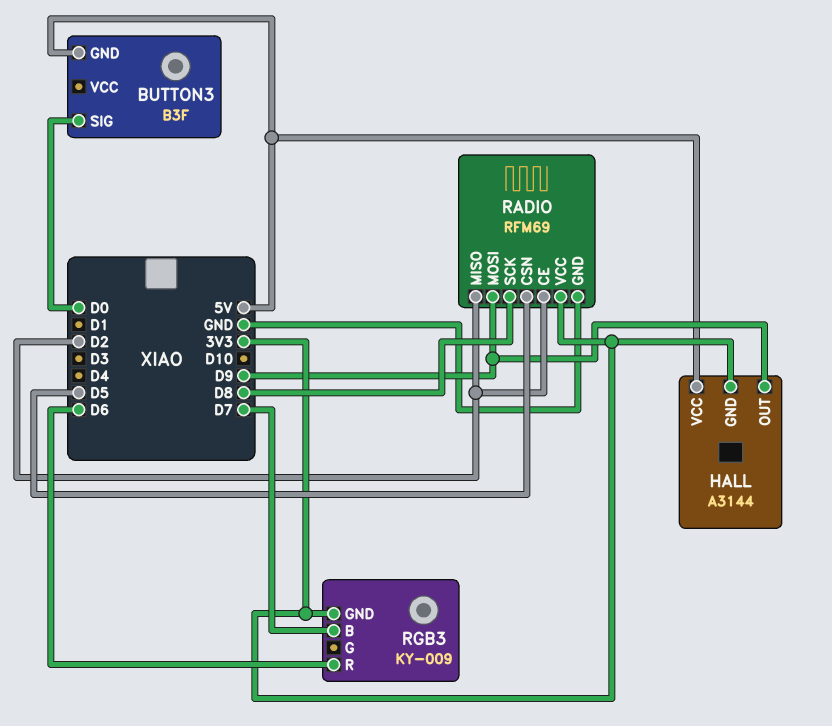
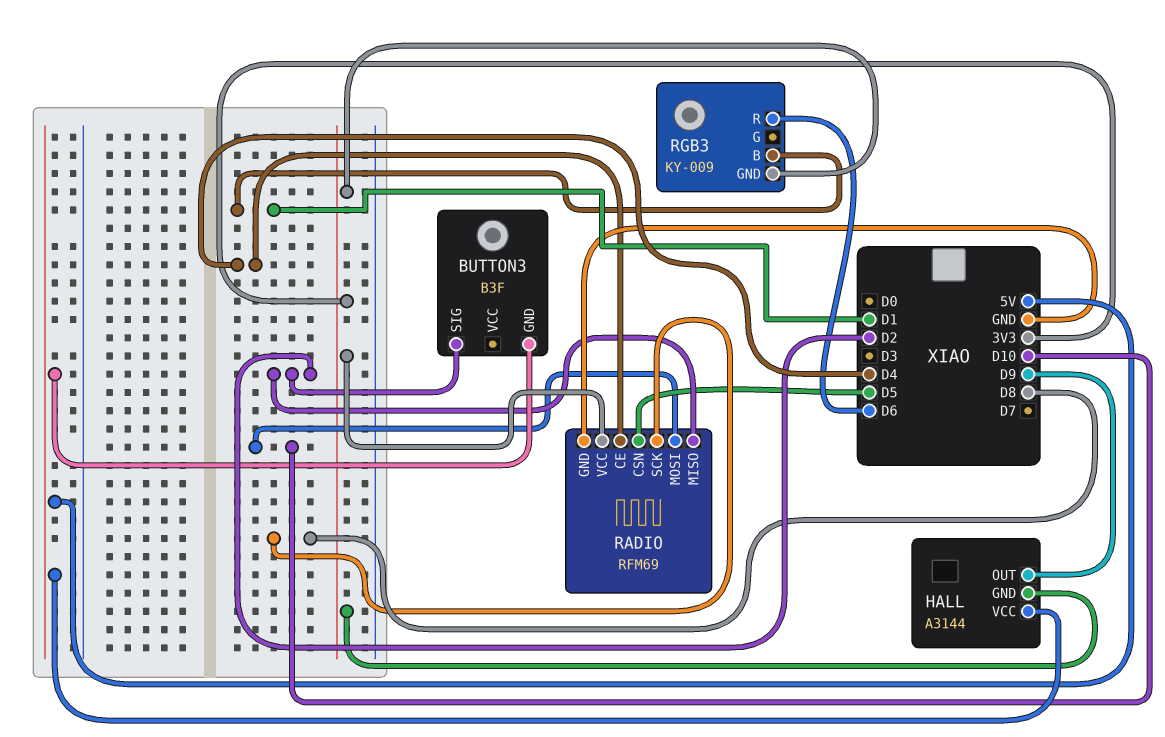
BUTTON3 pin SIG: D0 -> D2
RADIO pin CE: D2 -> D4
RADIO pin MOSI: D9 -> D10
RGB3 pin B: D7 -> D1

